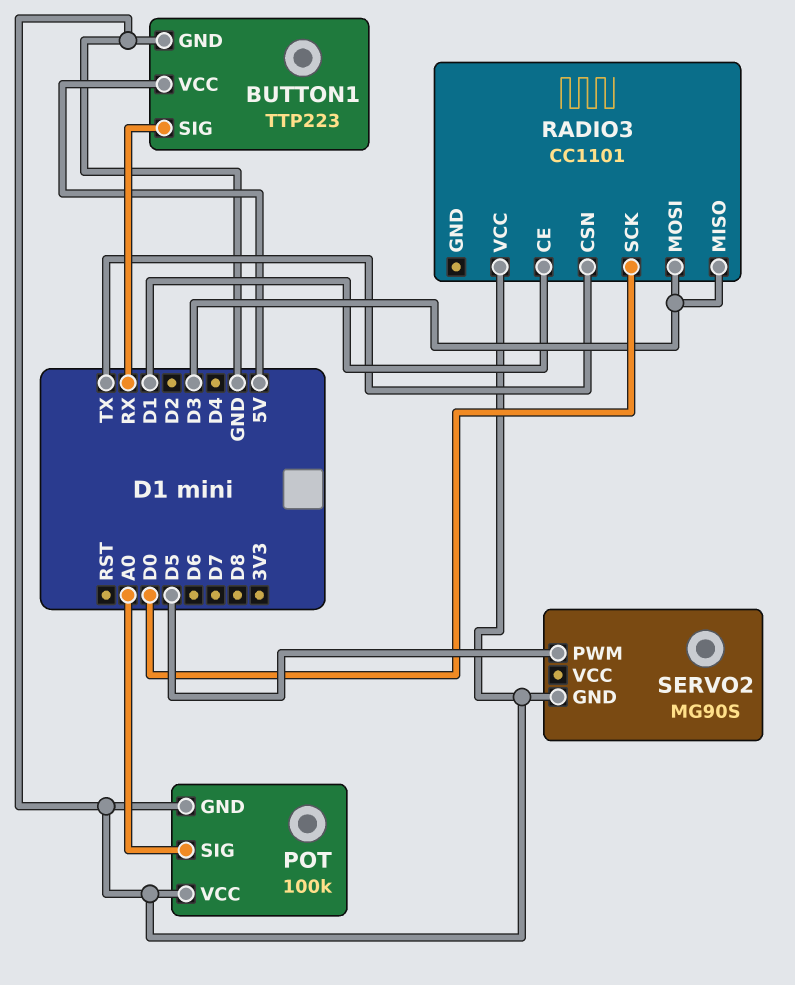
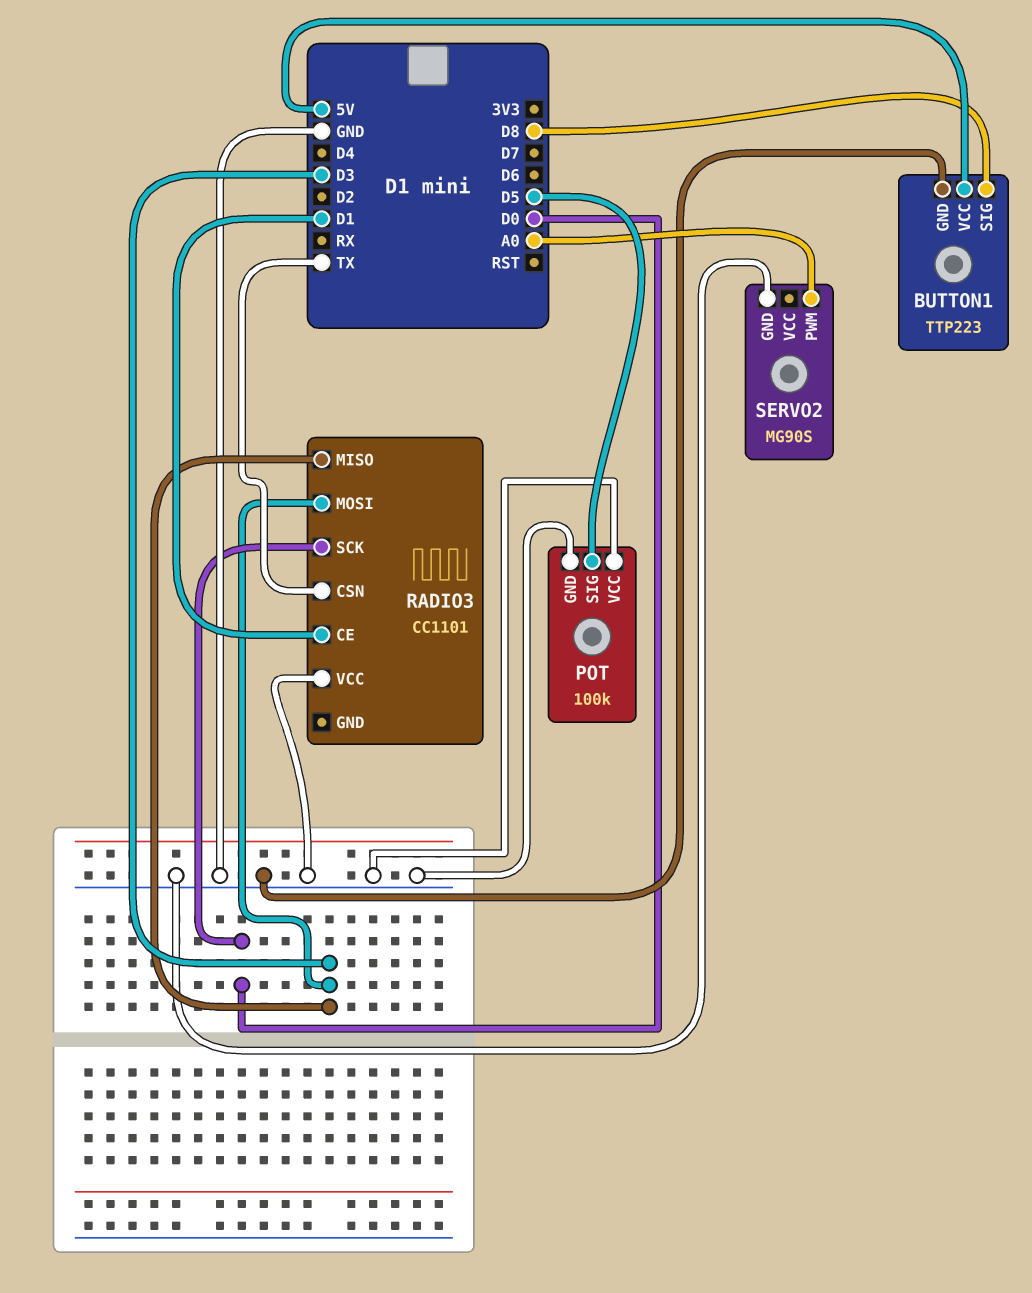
BUTTON1 pin SIG: RX -> D8
POT pin SIG: A0 -> D5
SERVO2 pin PWM: D5 -> A0

